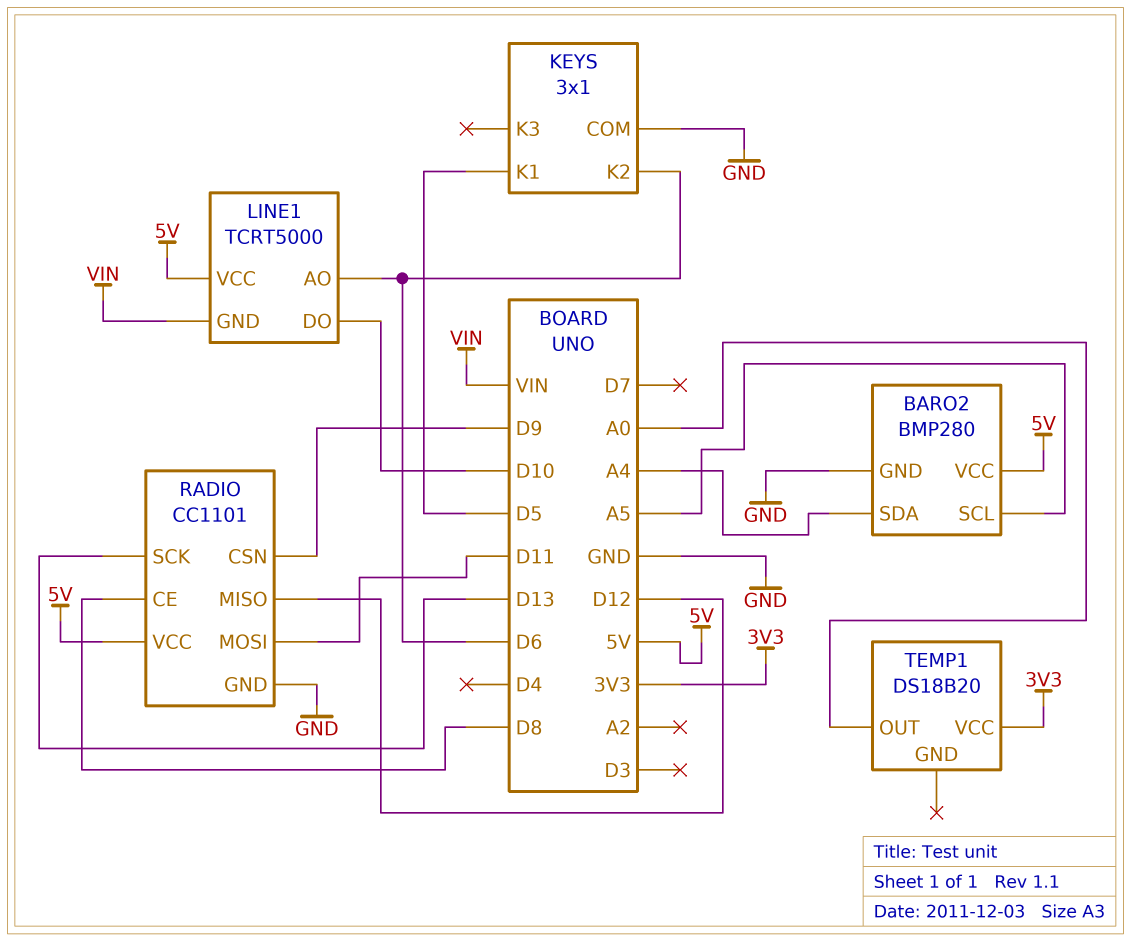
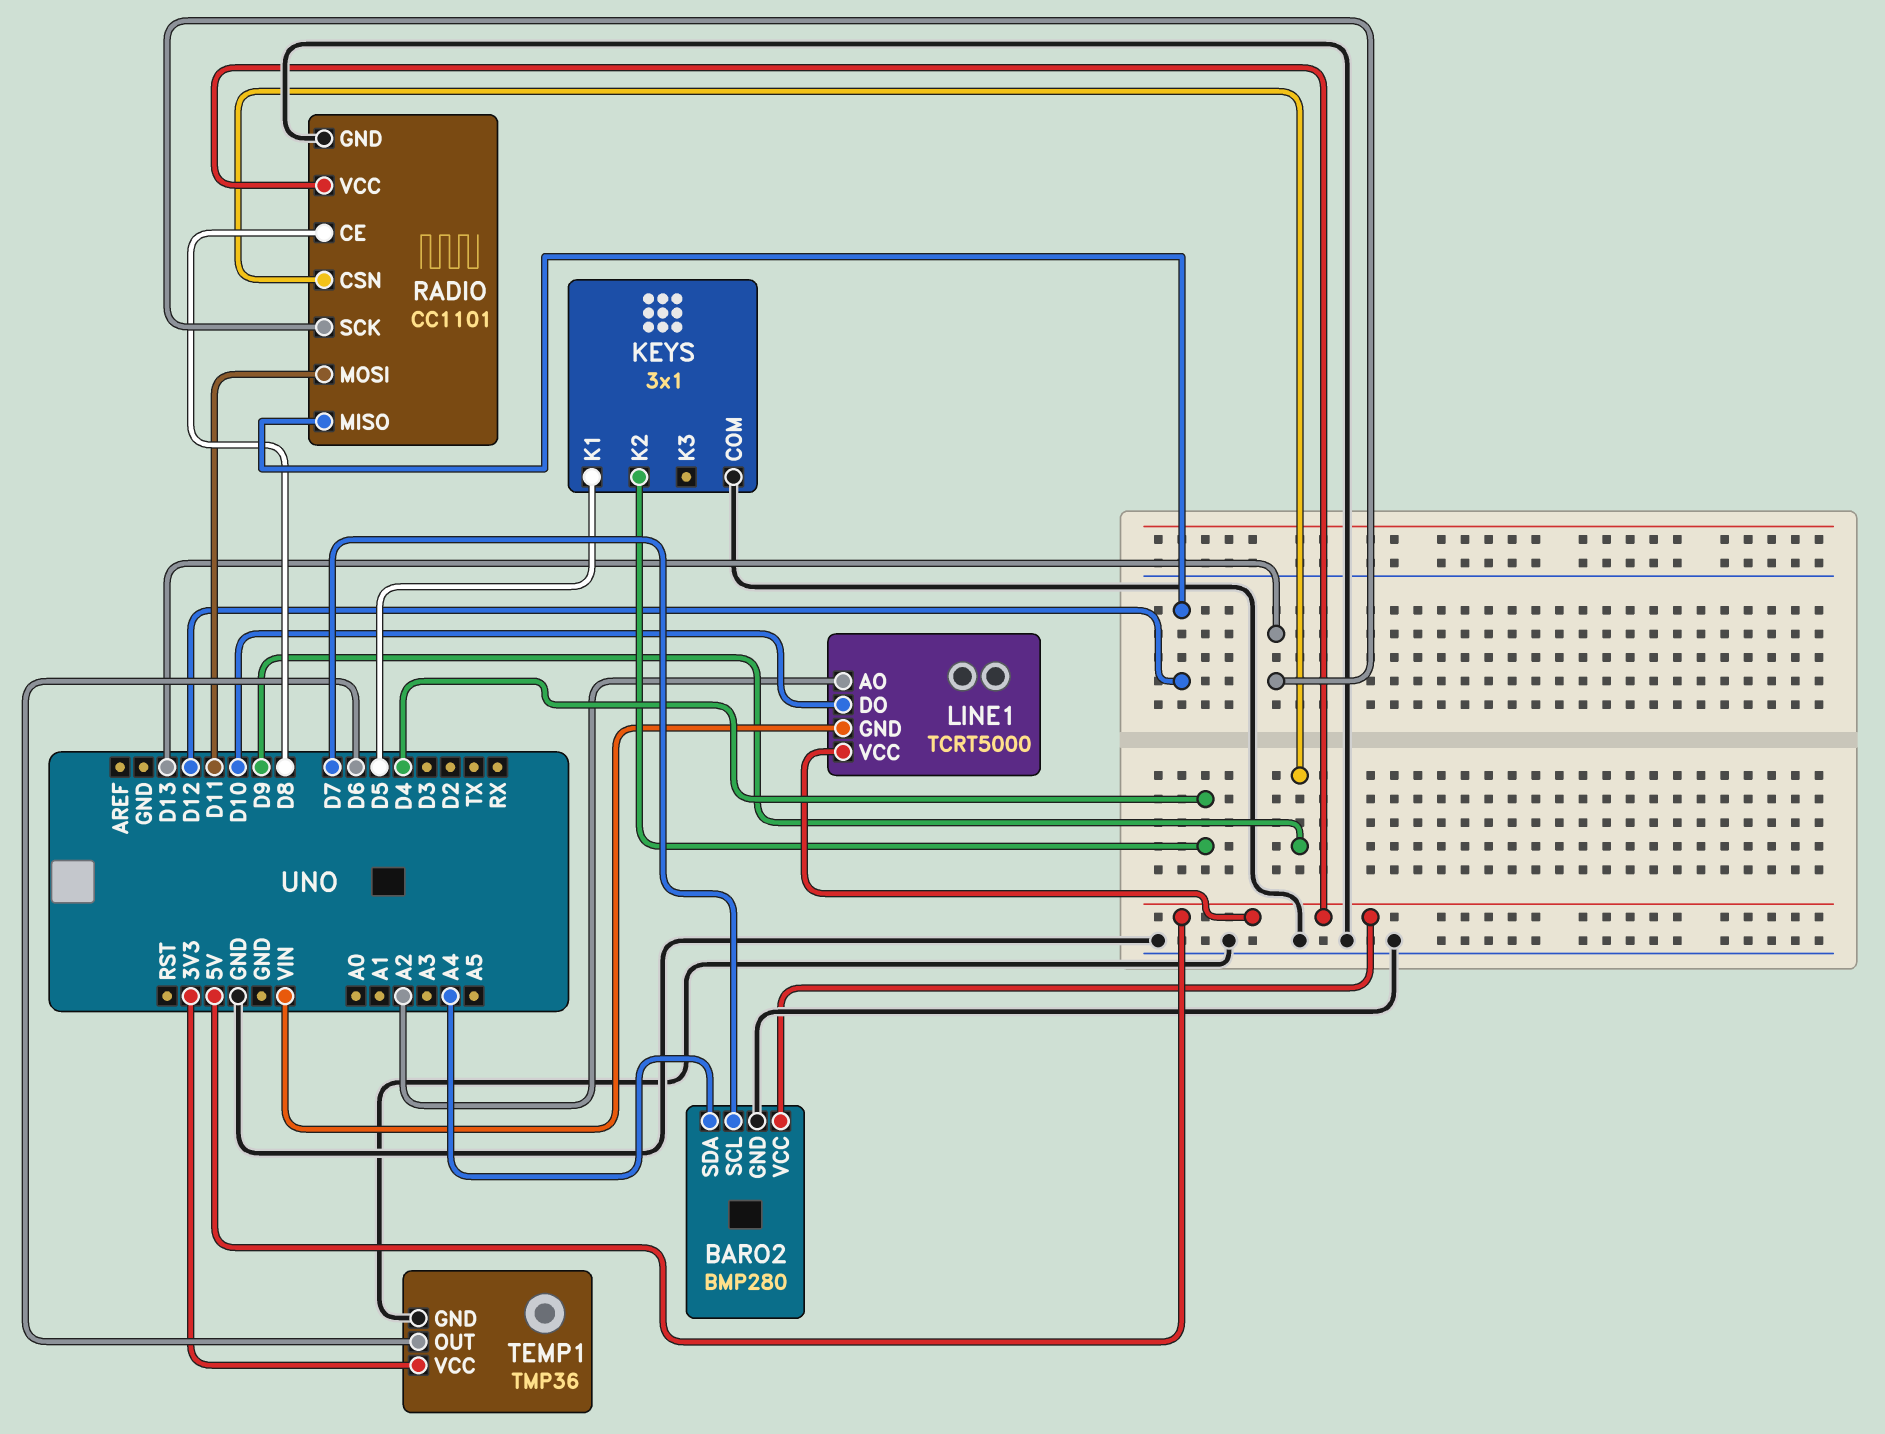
BARO2 pin SCL: A5 -> D7
KEYS pin K2: D6 -> D4
LINE1 pin AO: D6 -> A2
TEMP1: DS18B20 -> TMP36
TEMP1 pin GND: none -> GND
TEMP1 pin OUT: A0 -> D6

